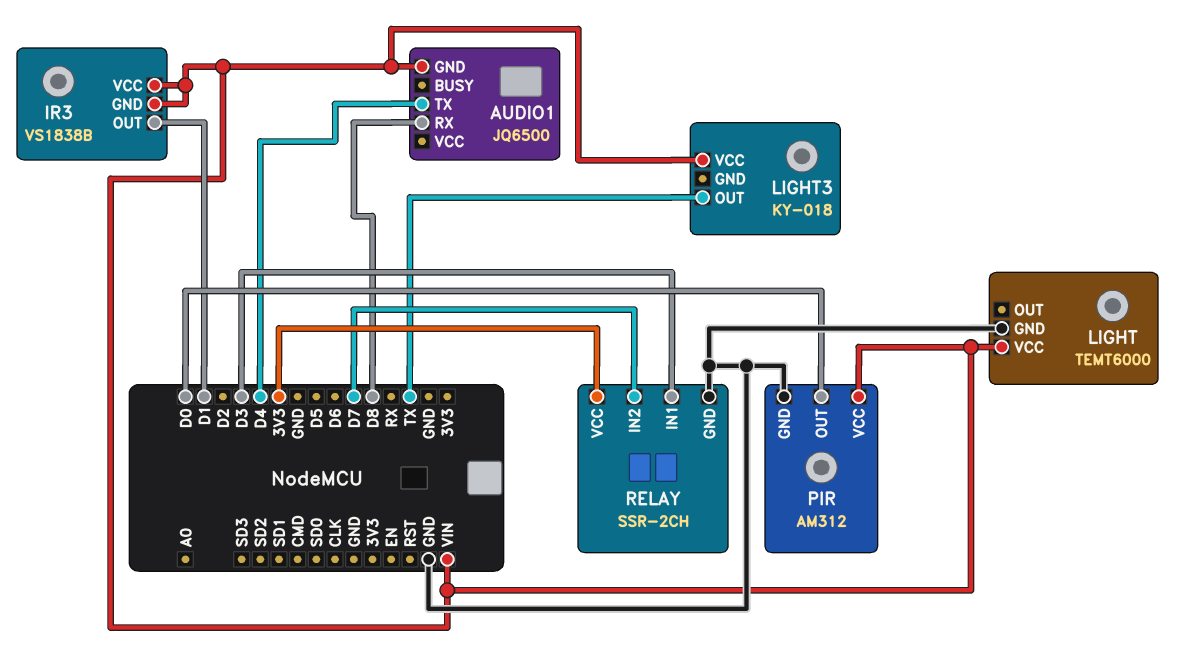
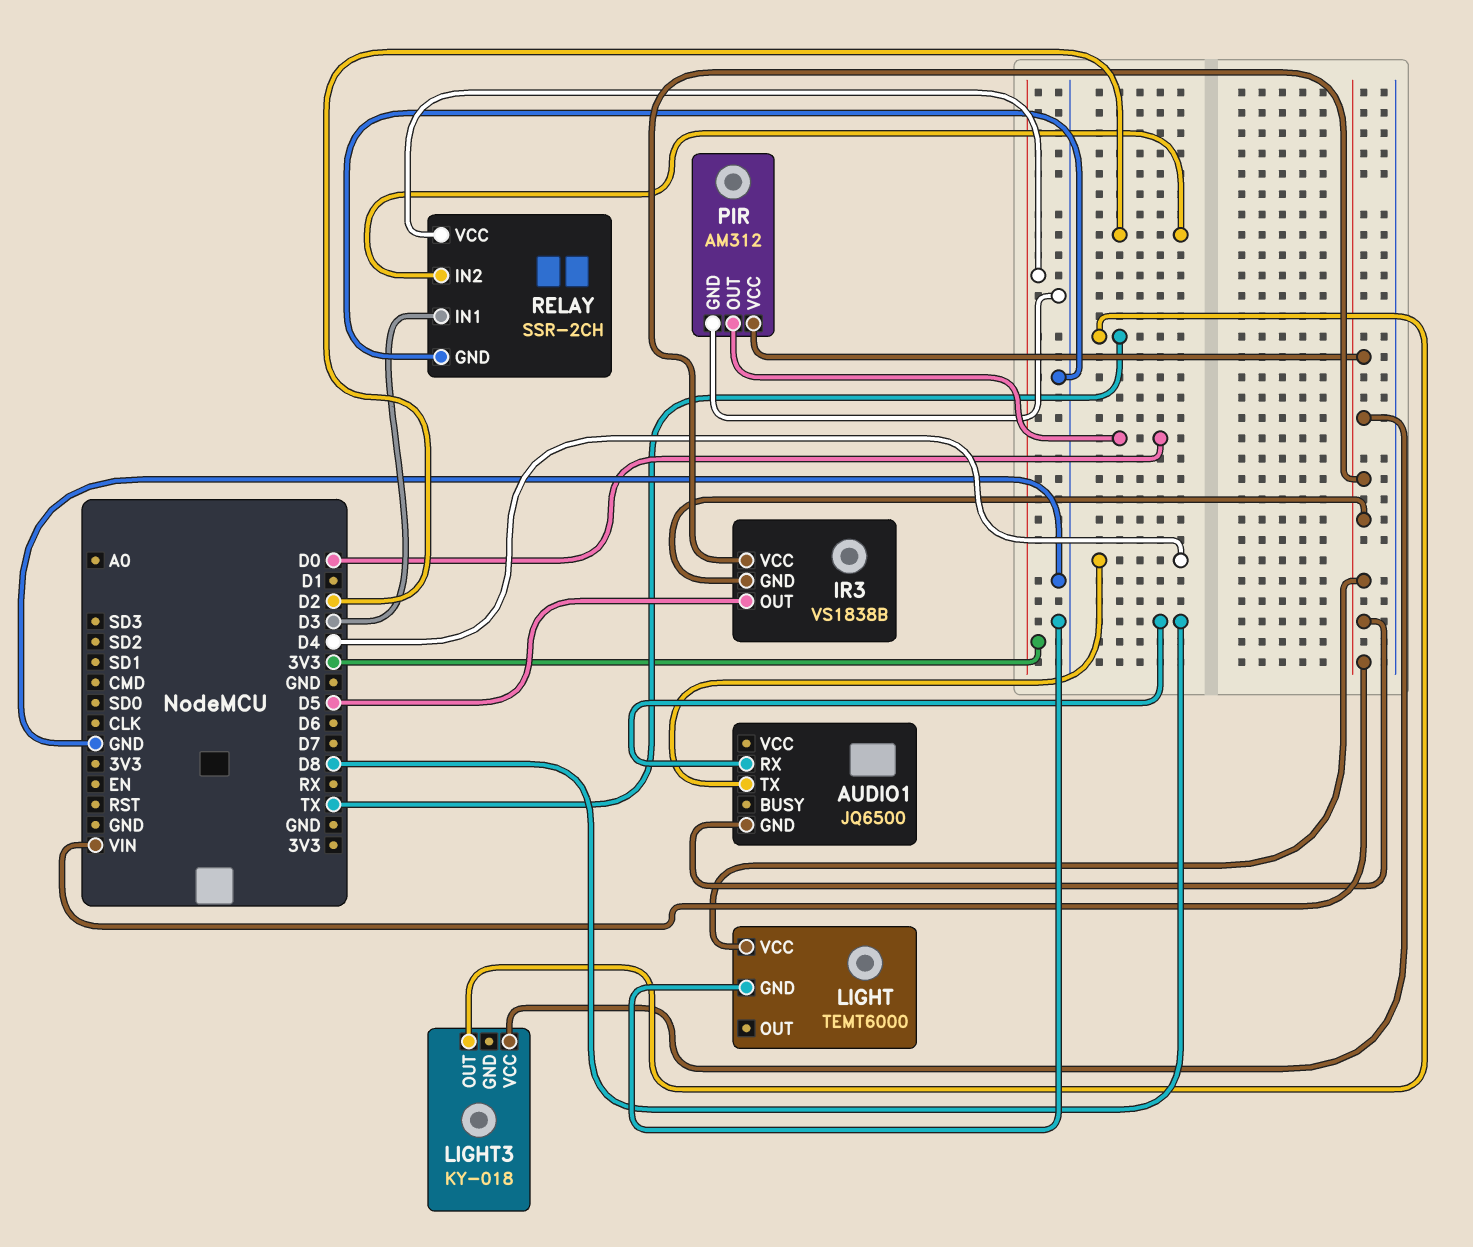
IR3 pin OUT: D1 -> D5
RELAY pin IN2: D7 -> D2

